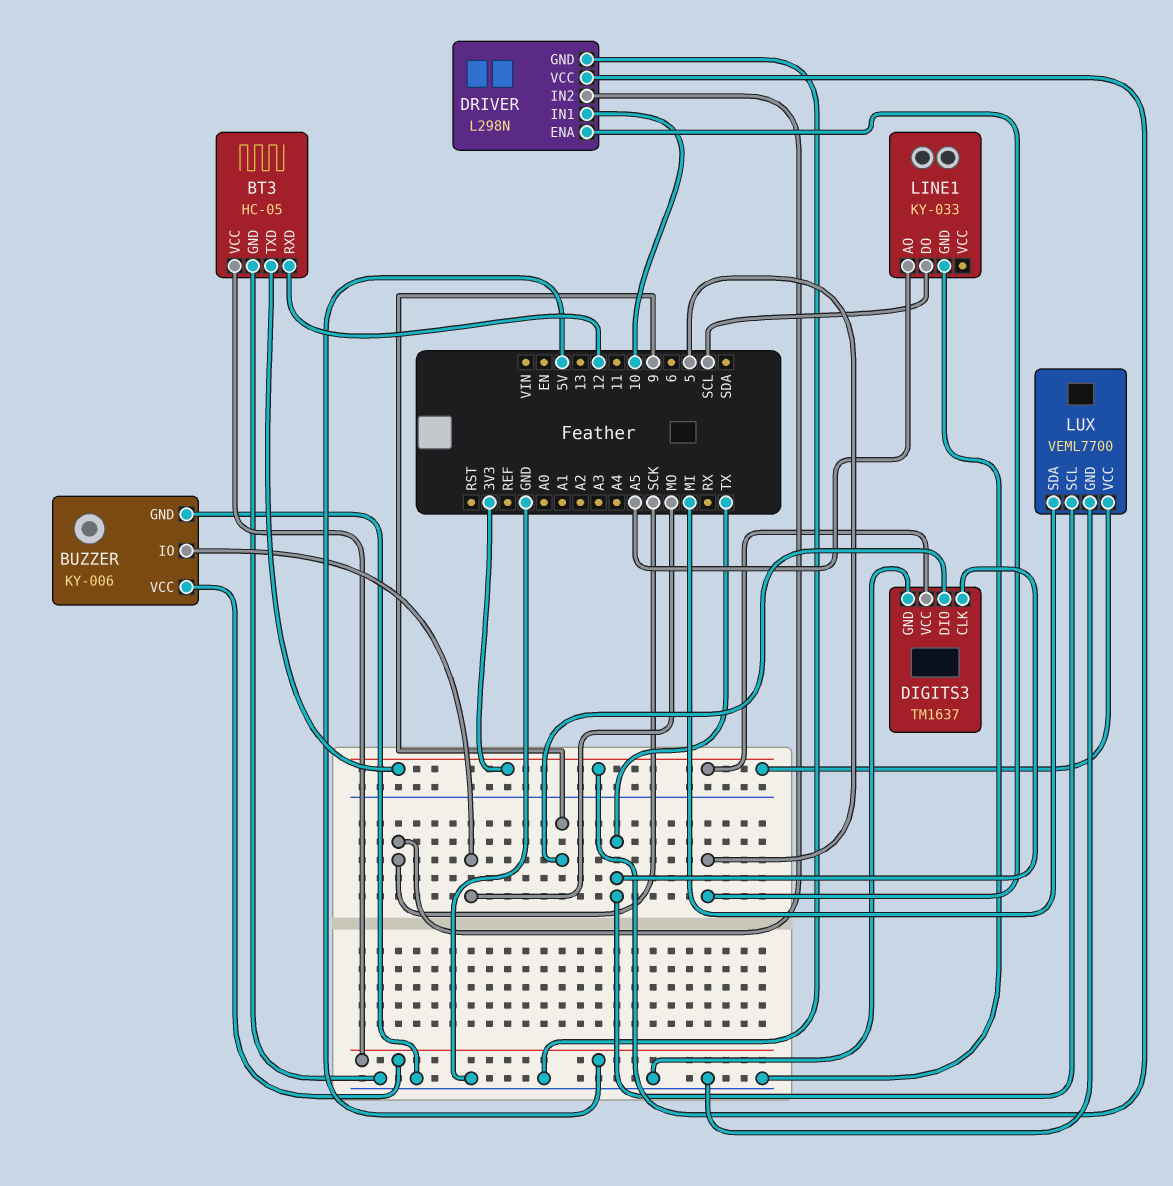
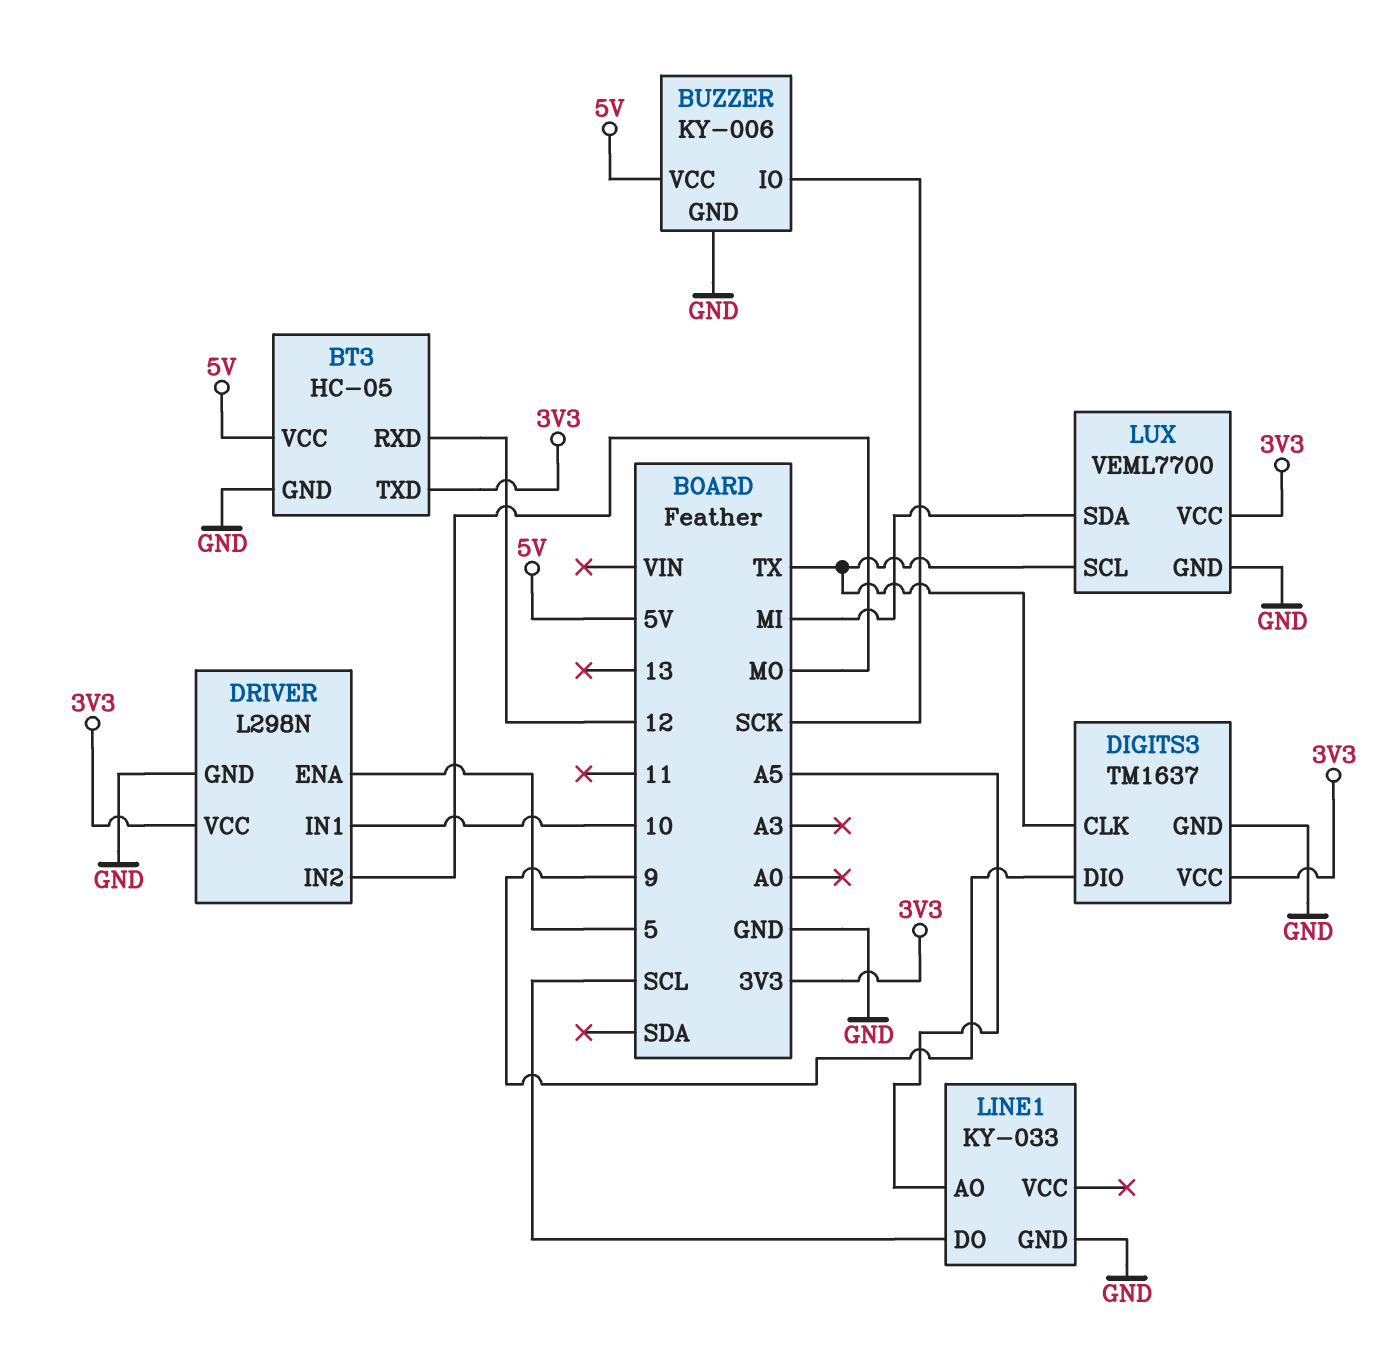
BUZZER pin IO: MO -> SCK
DRIVER pin IN2: SCK -> MO

